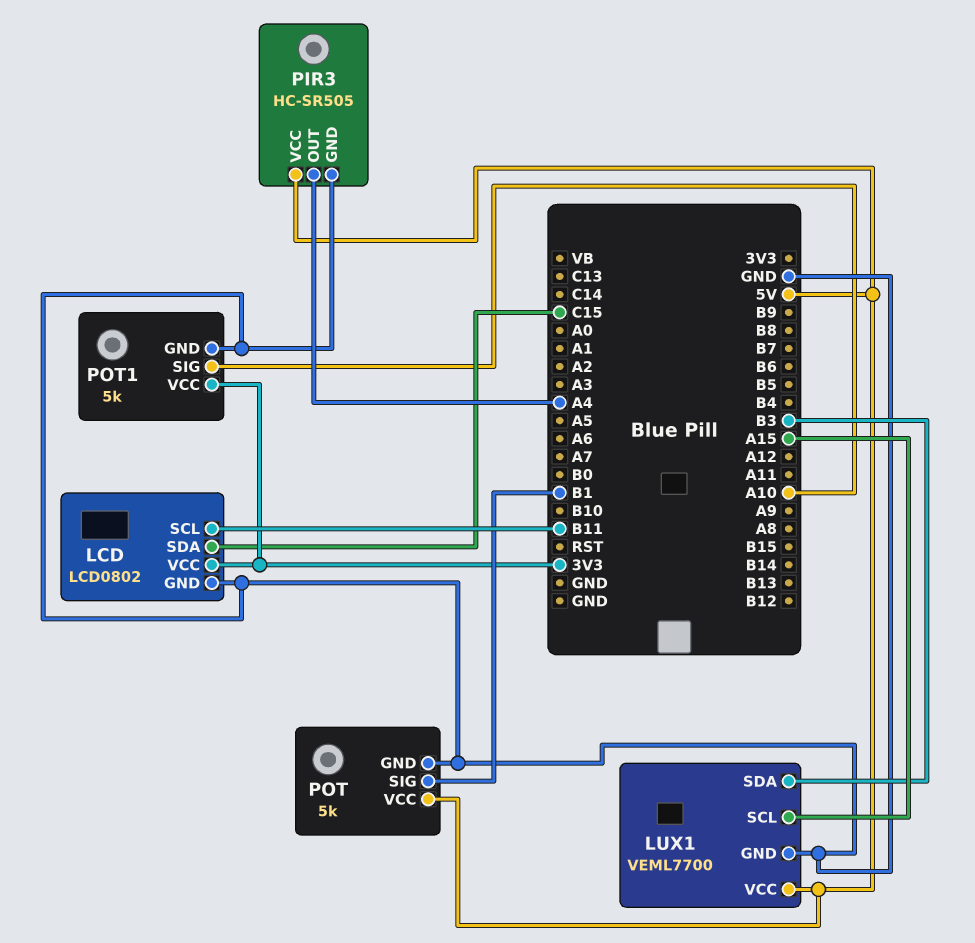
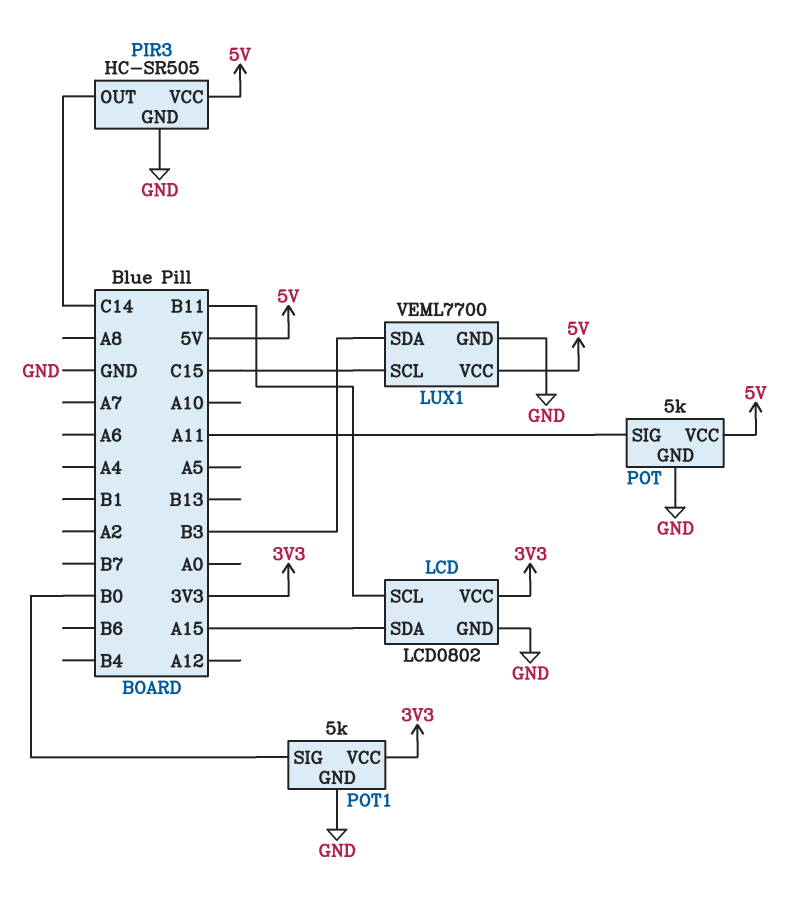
LCD pin SDA: C15 -> A15
LUX1 pin SCL: A15 -> C15
PIR3 pin OUT: A4 -> C14
POT pin SIG: B1 -> A11
POT1 pin SIG: A10 -> B0

